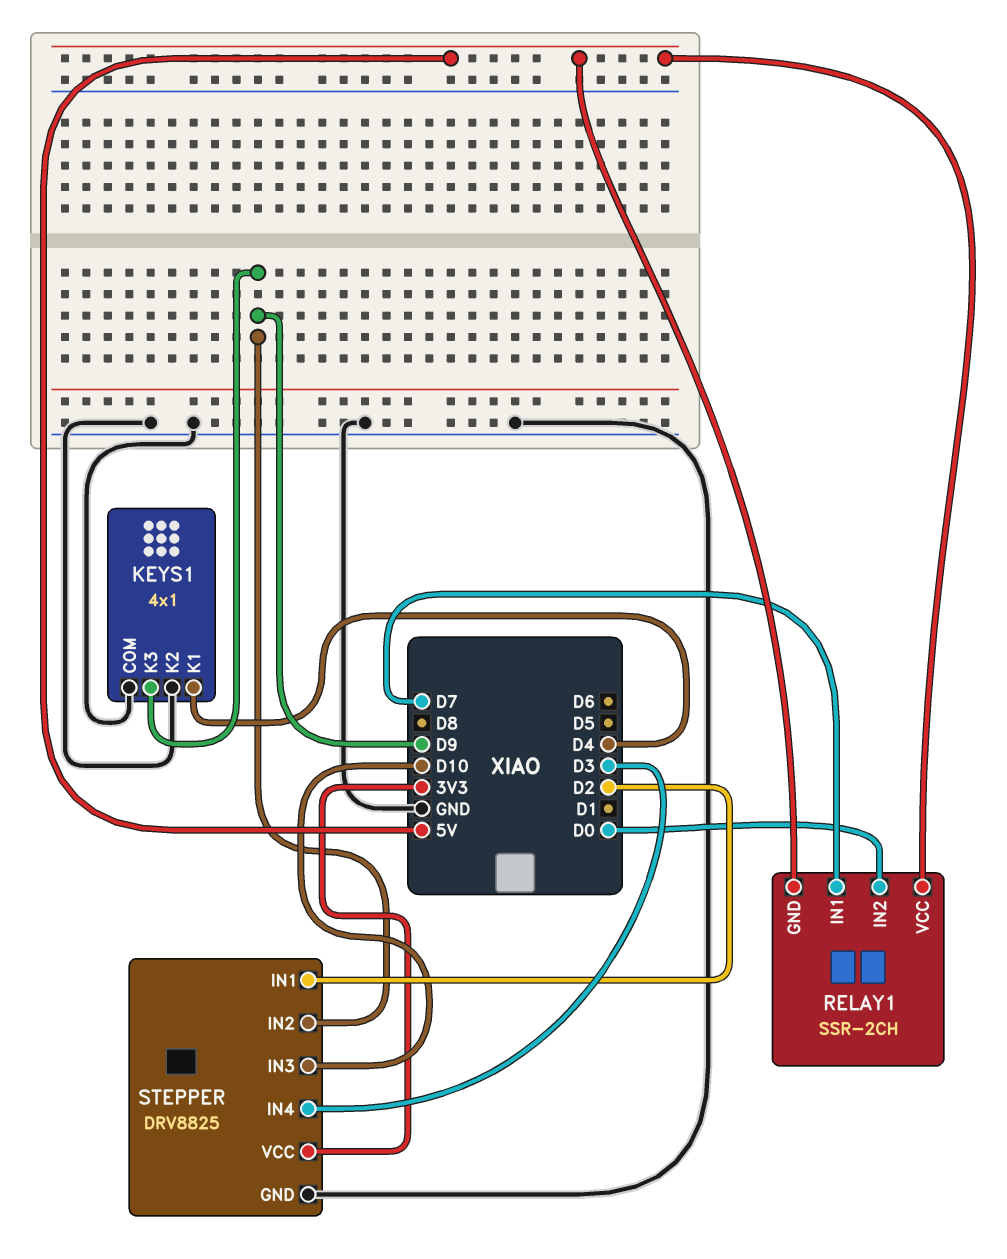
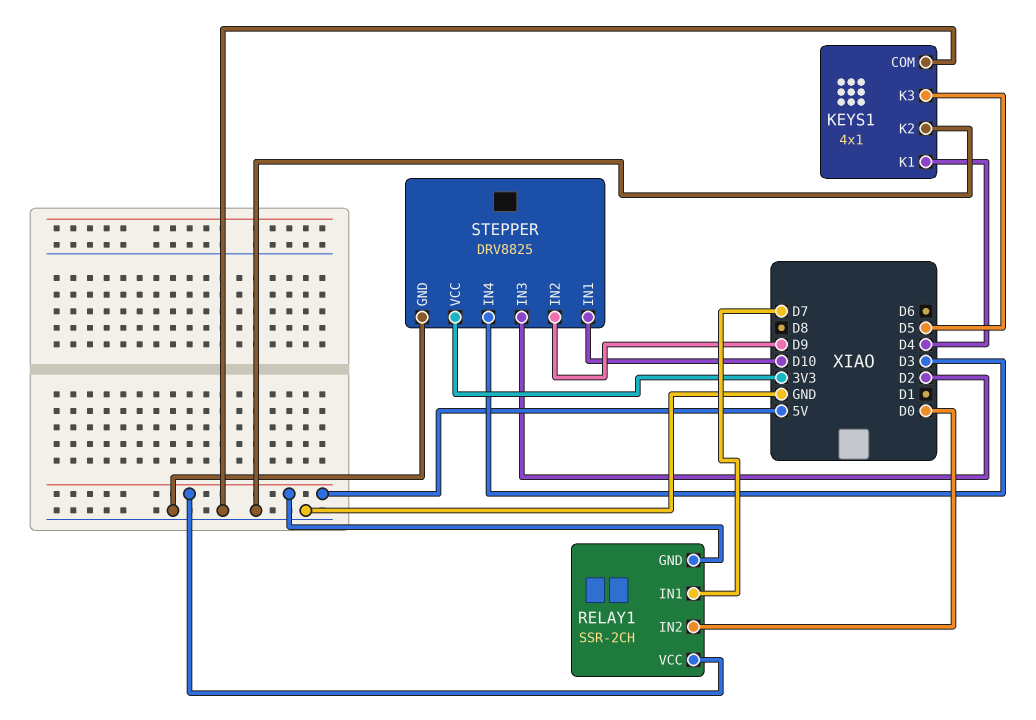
KEYS1 pin K3: D9 -> D5
STEPPER pin IN1: D2 -> D10
STEPPER pin IN3: D10 -> D2

